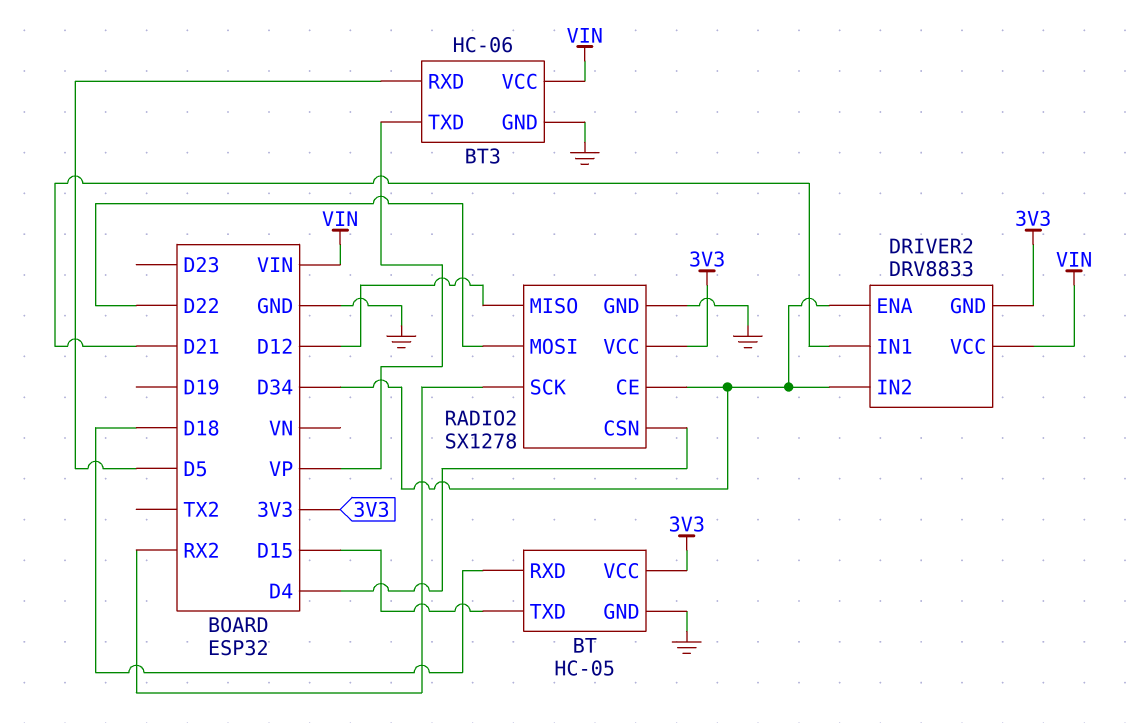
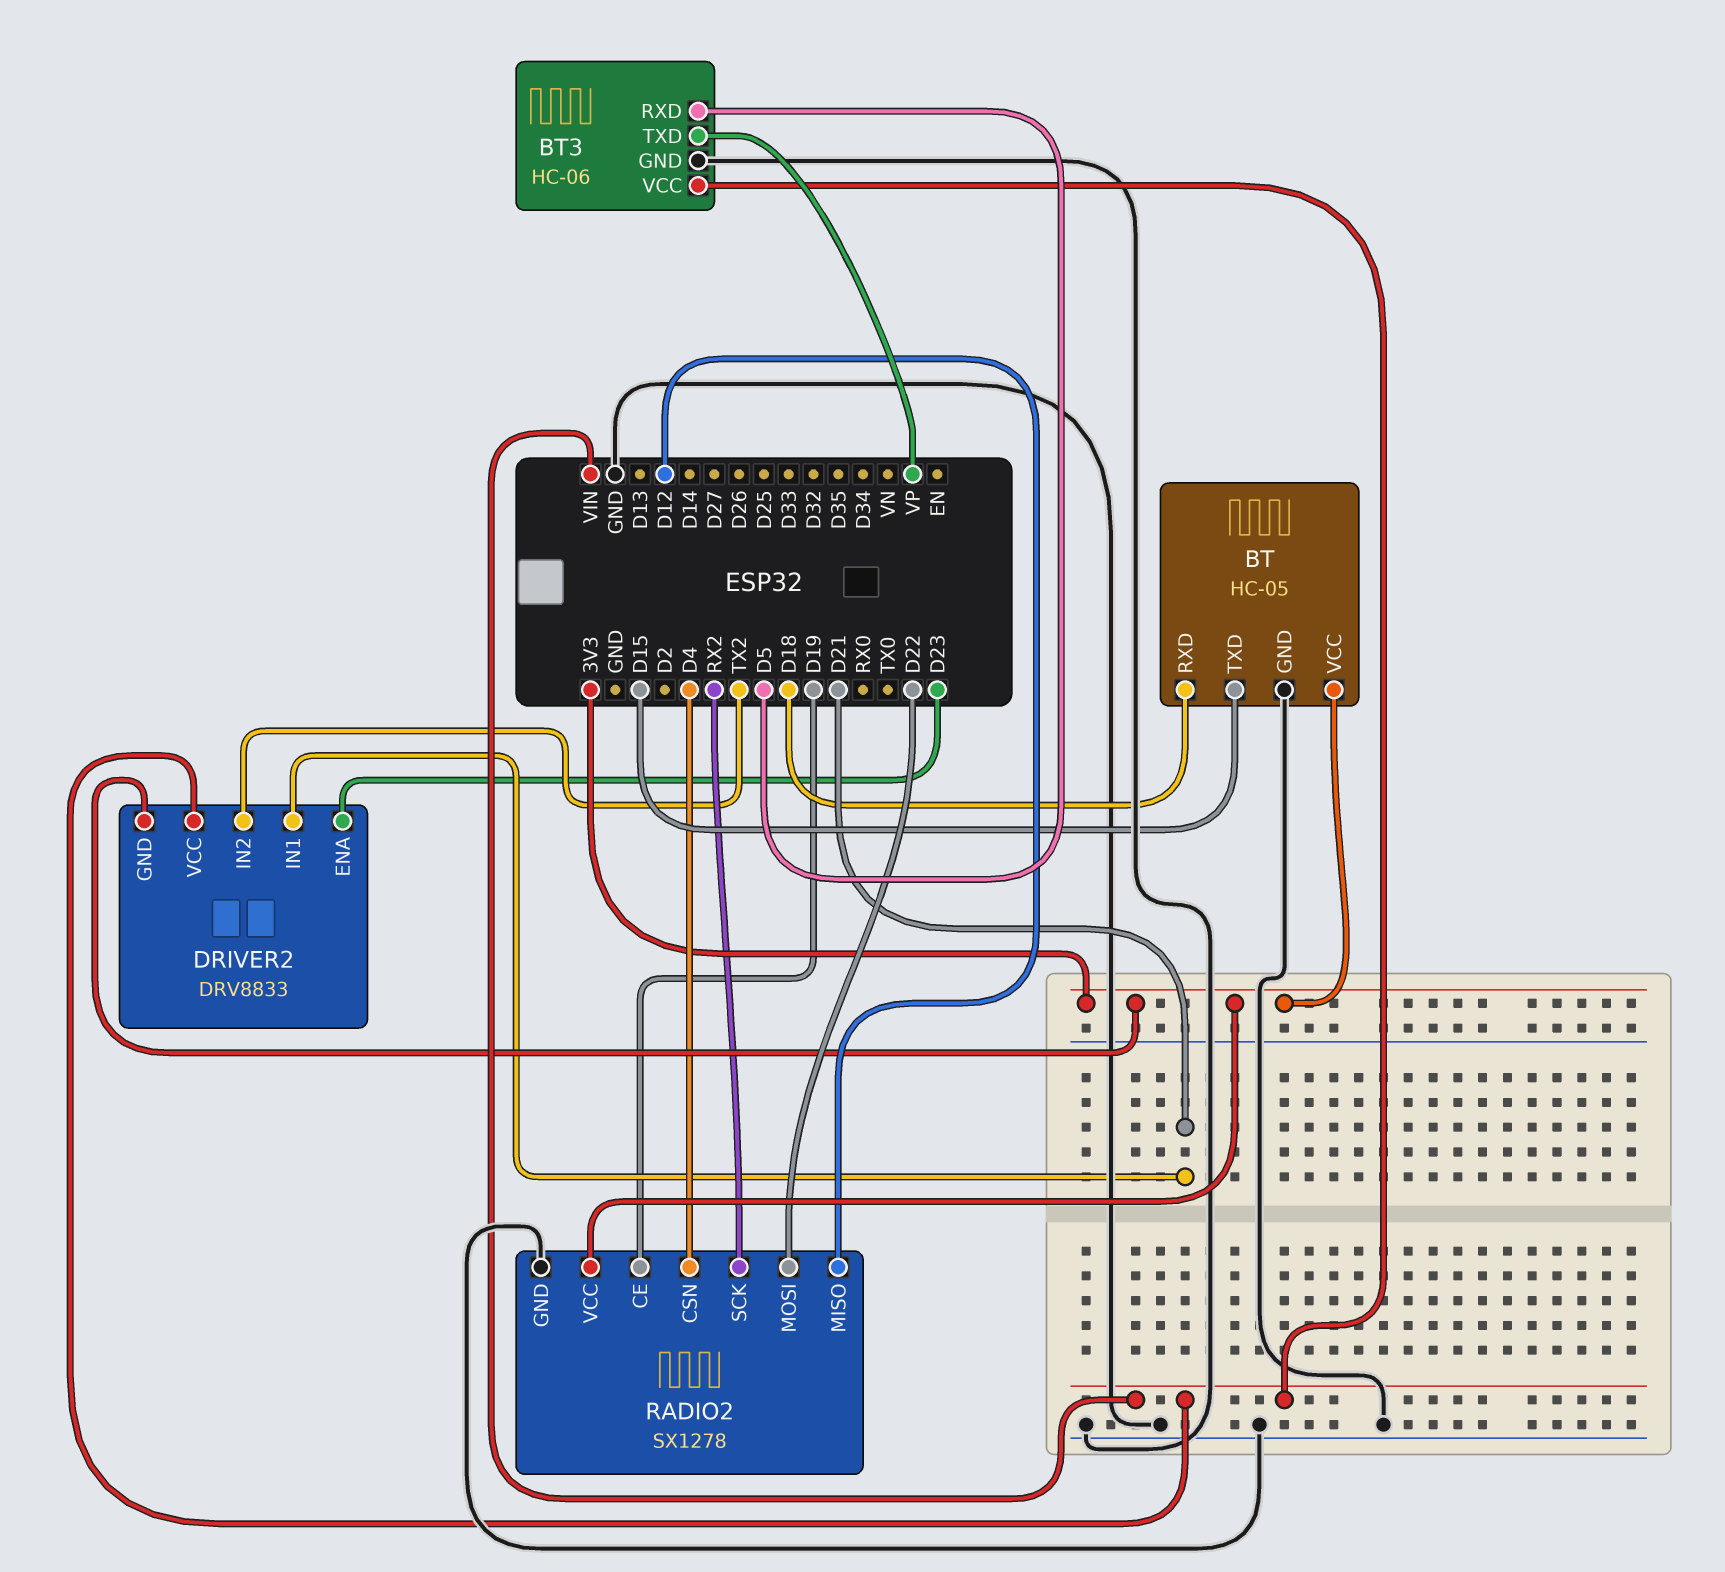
DRIVER2 pin ENA: D34 -> D23
DRIVER2 pin IN2: D34 -> TX2
RADIO2 pin CE: D34 -> D19

